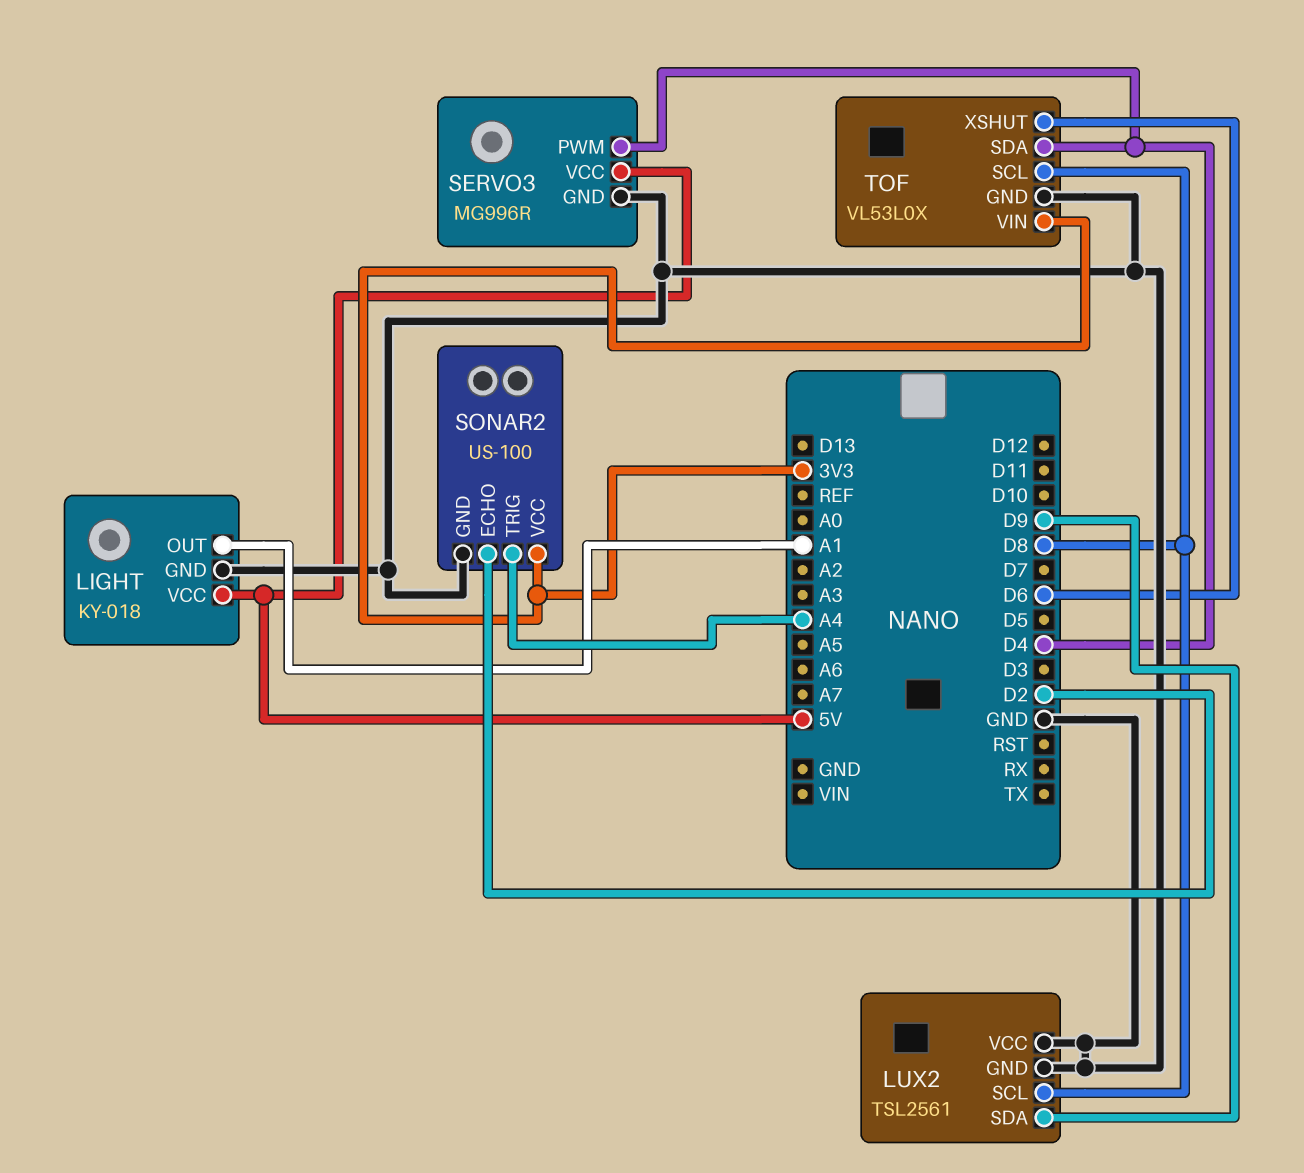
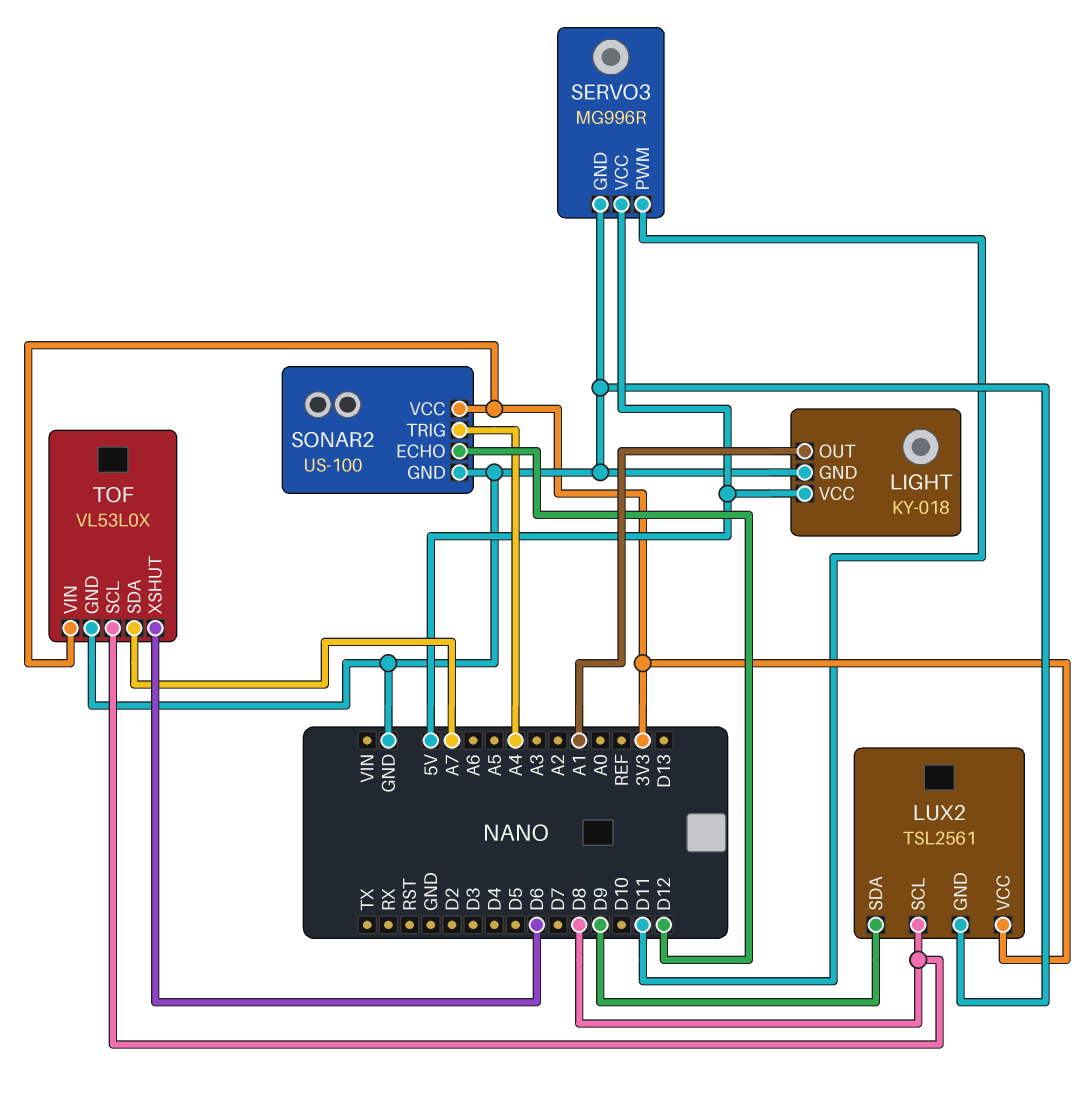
LUX2 pin VCC: GND -> 3V3
SERVO3 pin PWM: D4 -> D11
SONAR2 pin ECHO: D2 -> D12
TOF pin SDA: D4 -> A7

